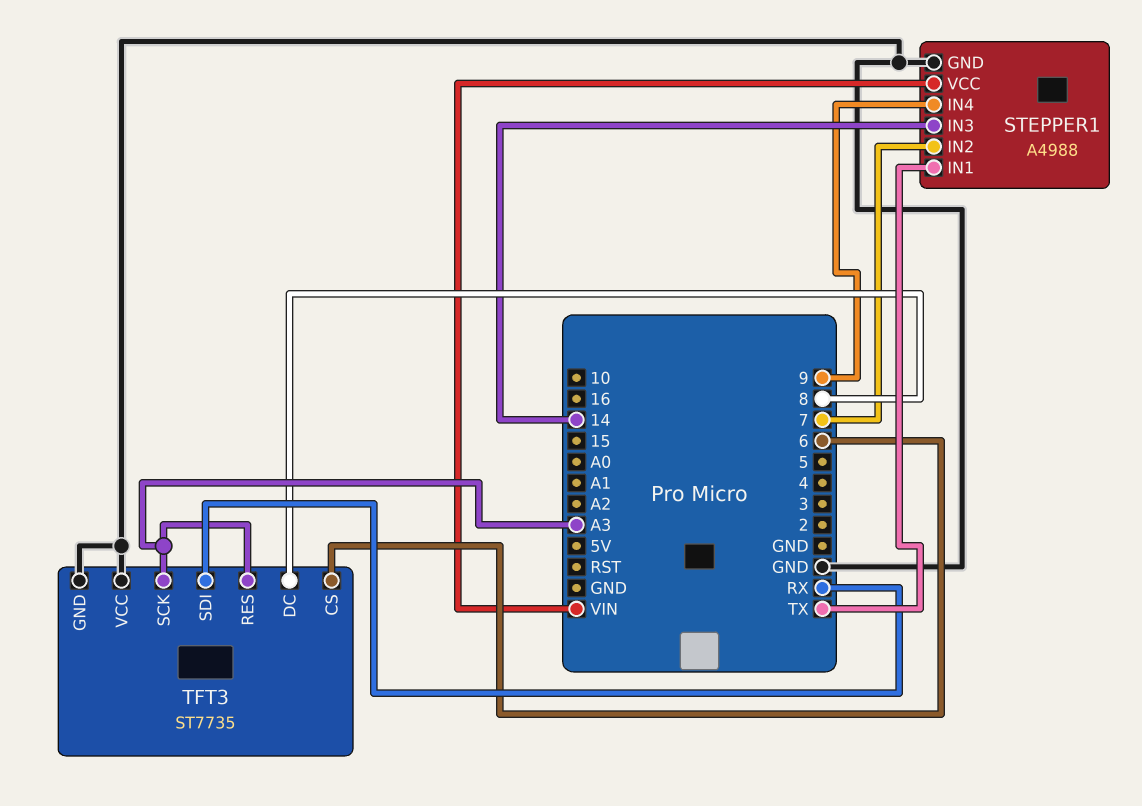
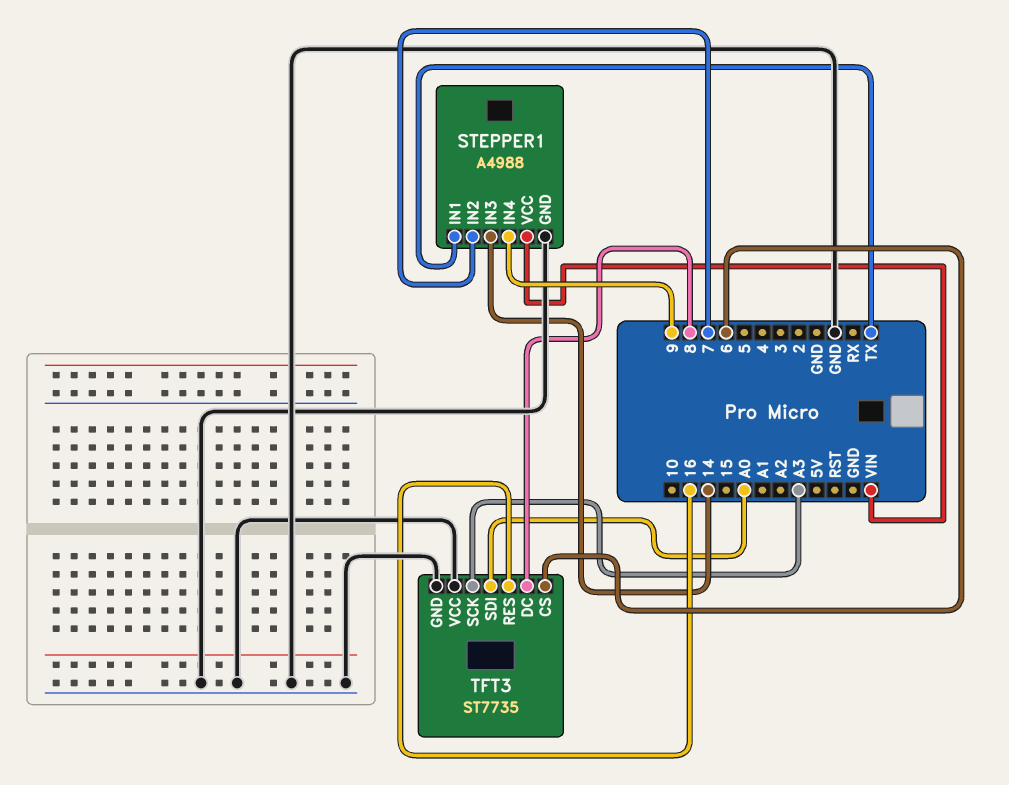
TFT3 pin RES: A3 -> 16
TFT3 pin SDI: RX -> A0

